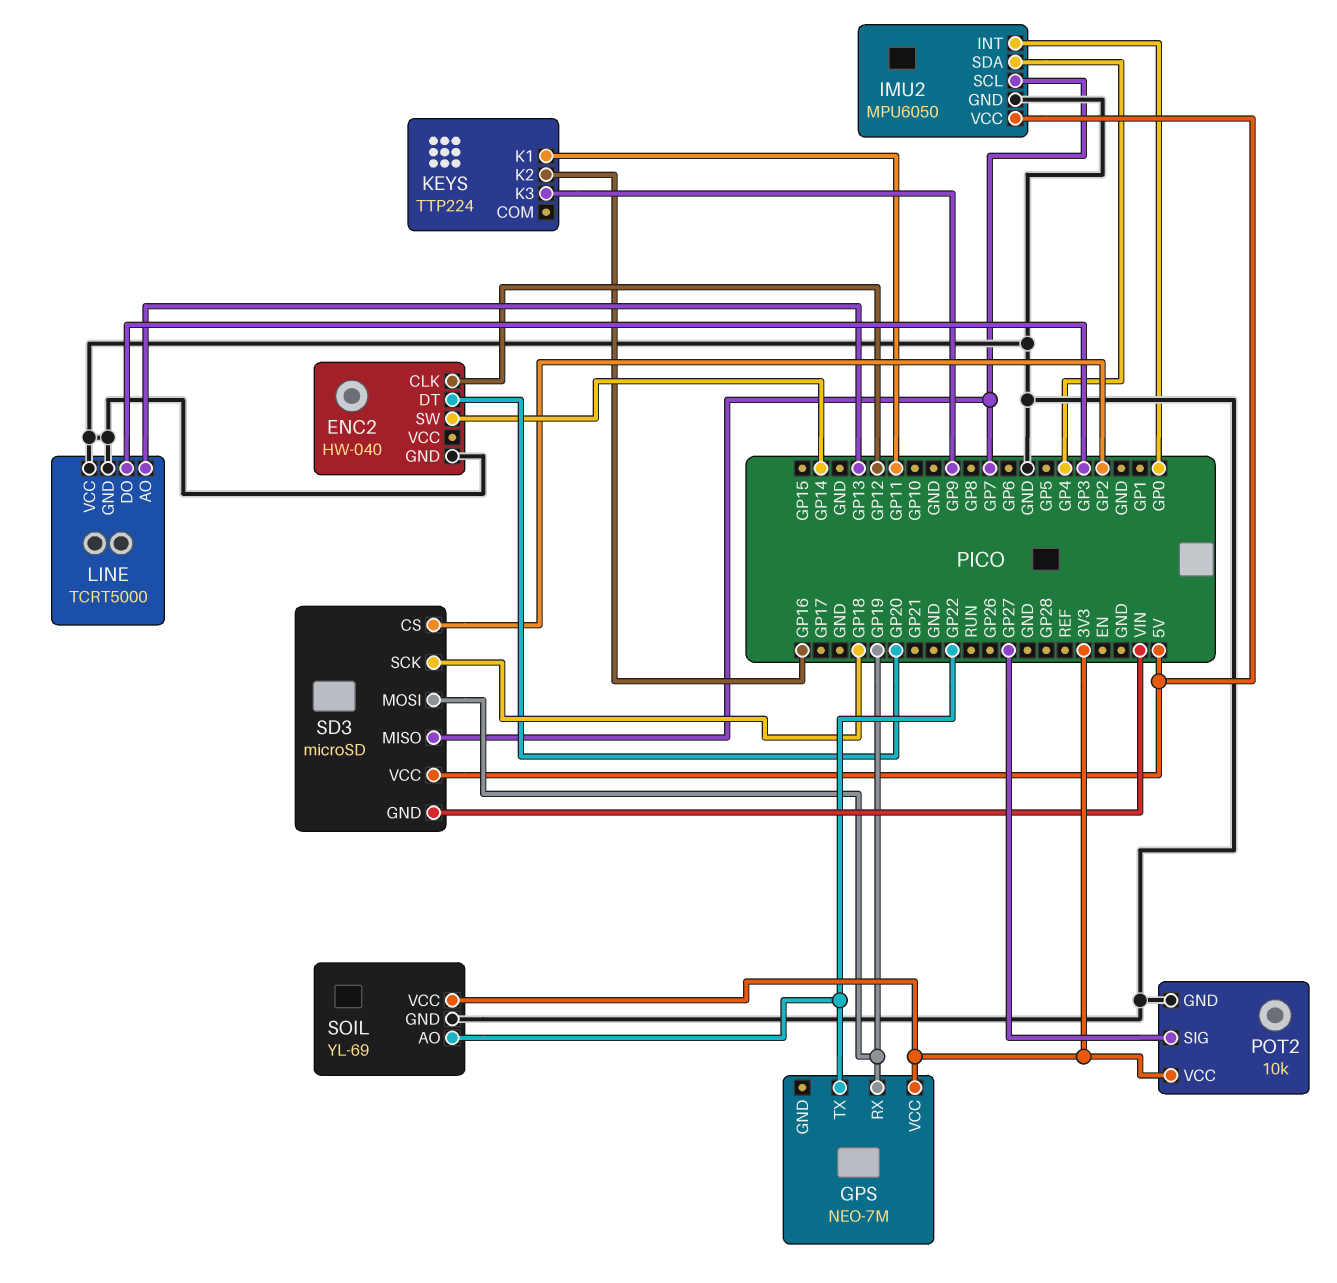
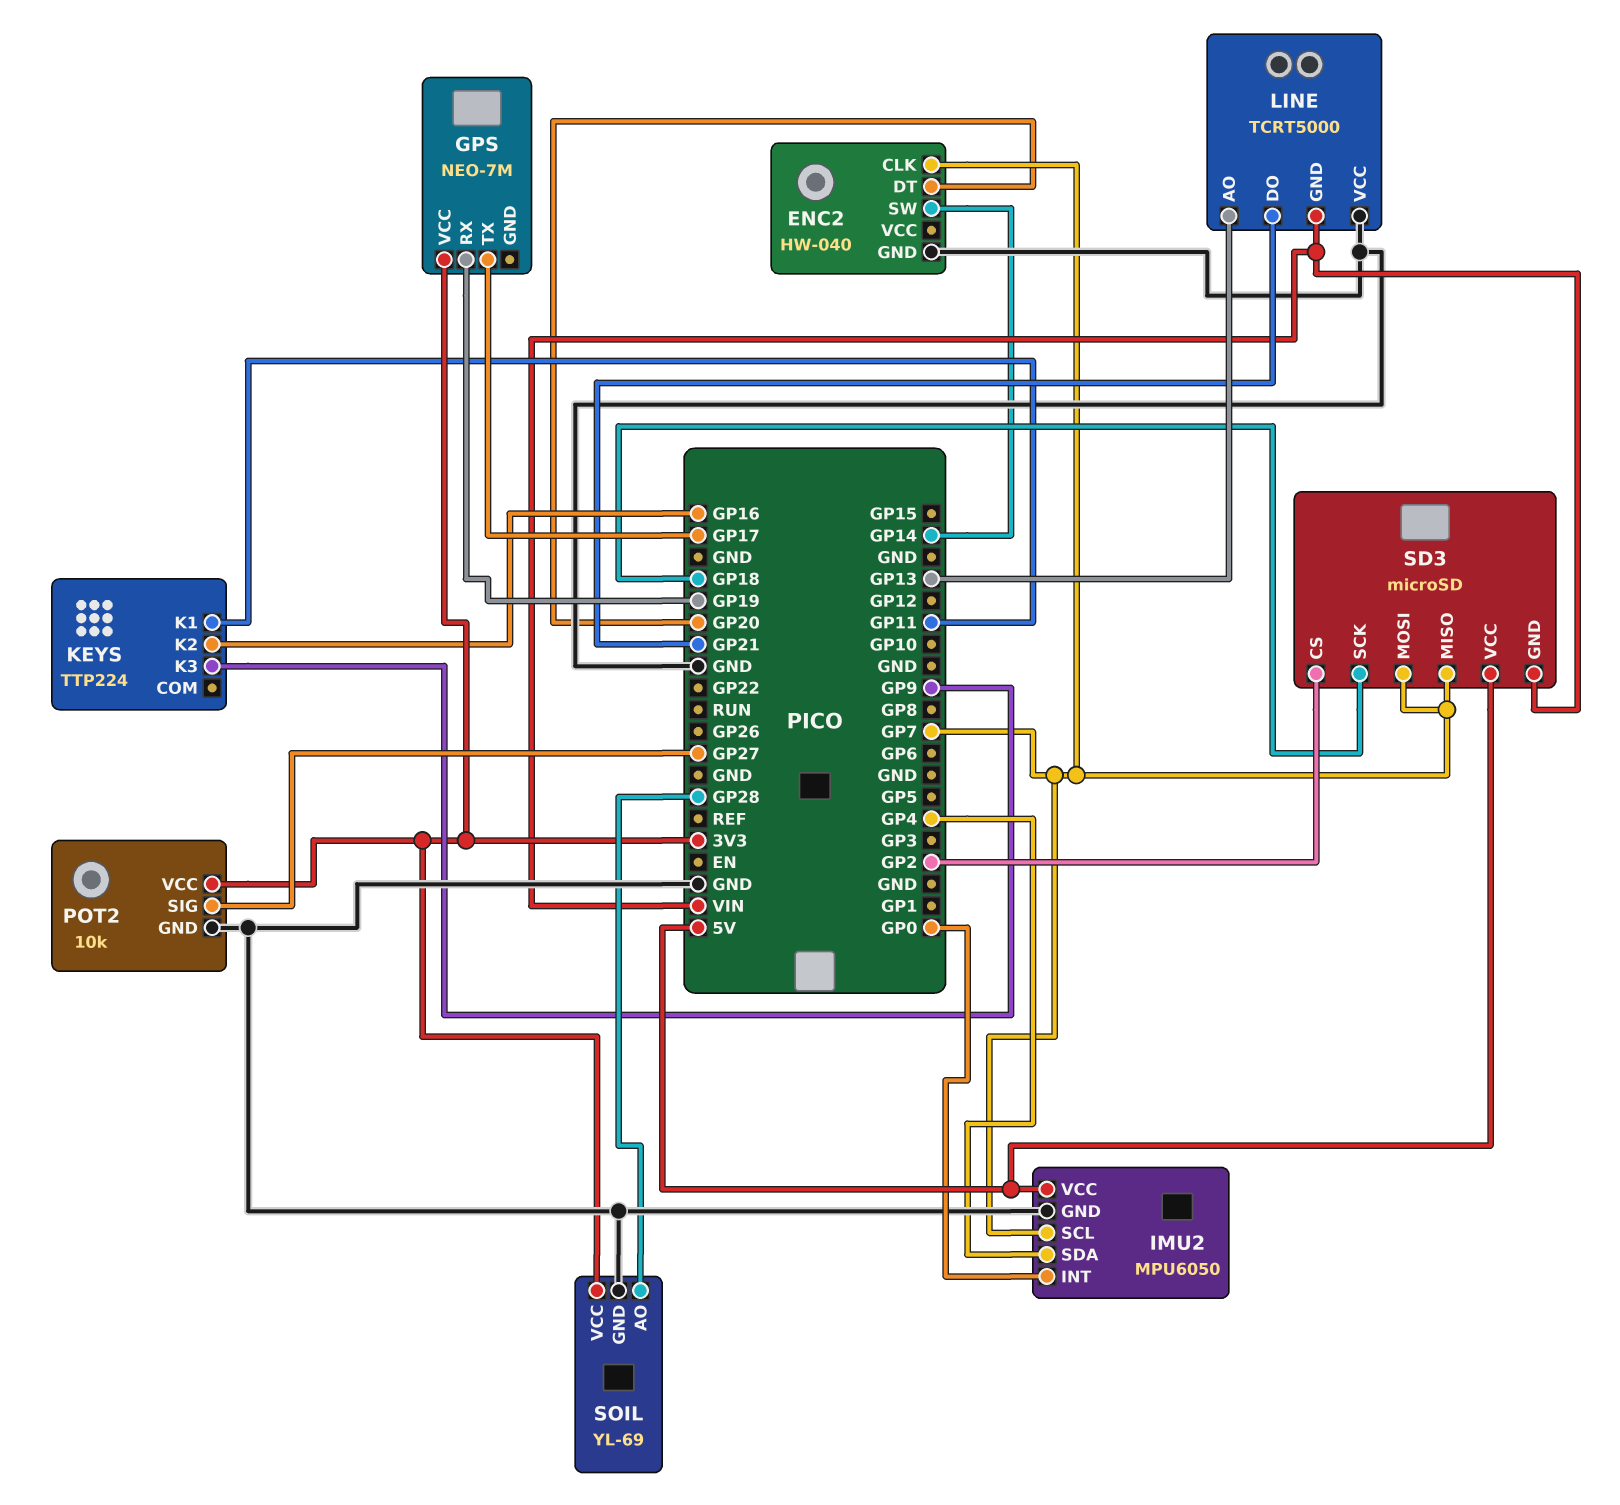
ENC2 pin CLK: GP12 -> GP7
GPS pin TX: GP22 -> GP17
LINE pin DO: GP3 -> GP21
LINE pin GND: GND -> VIN
SD3 pin MOSI: GP19 -> GP7
SOIL pin AO: GP22 -> GP28

